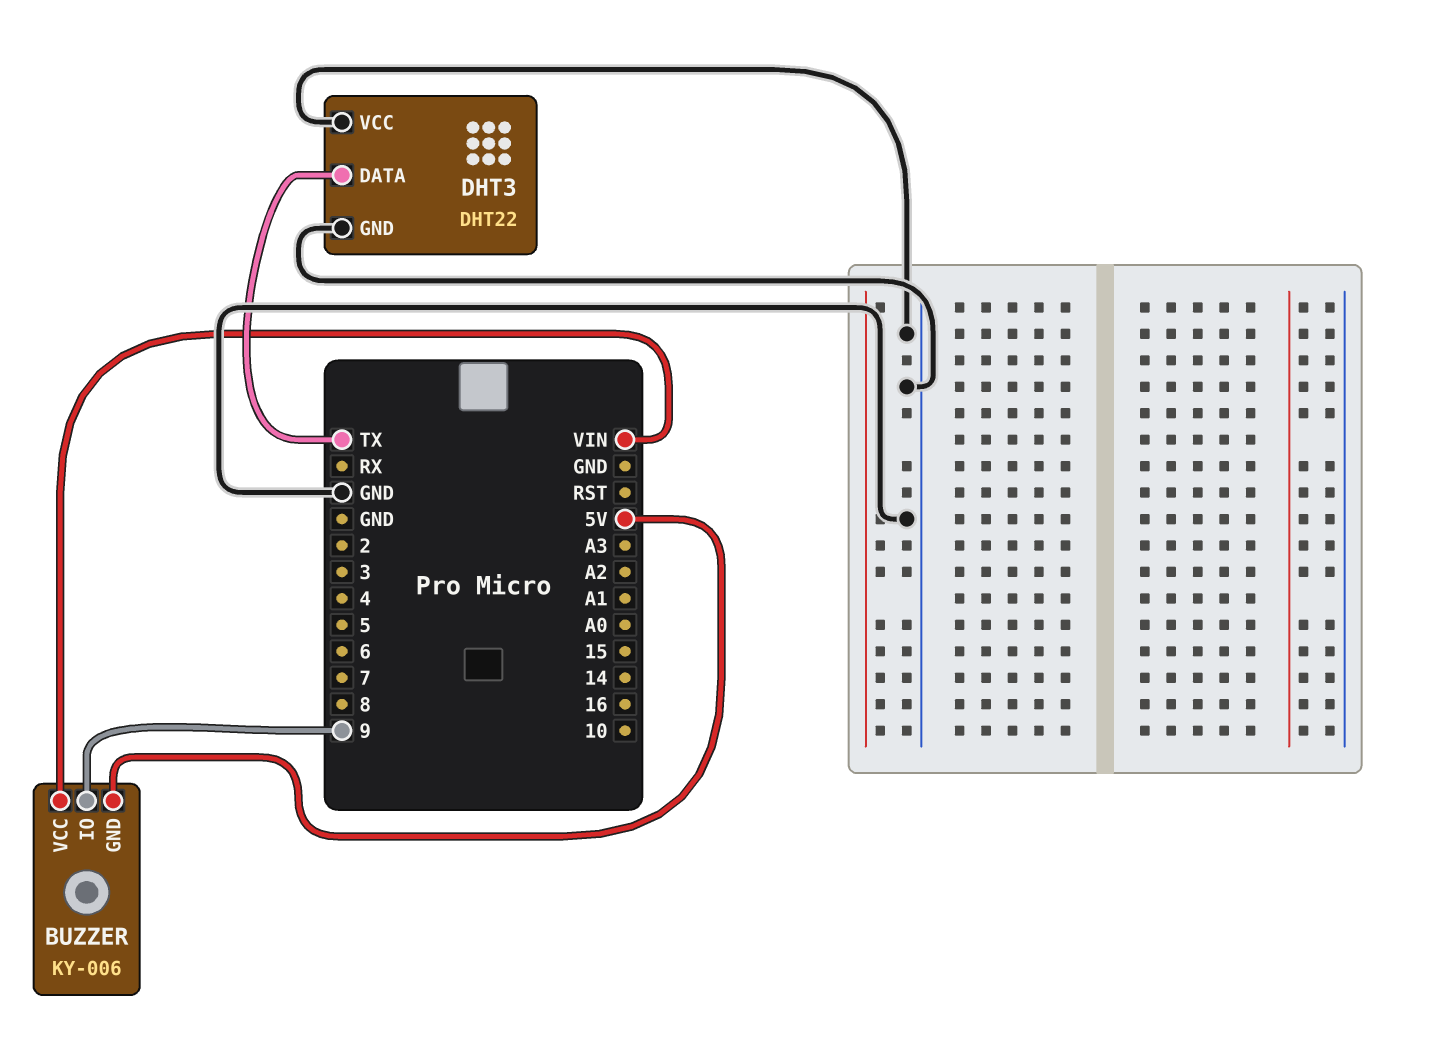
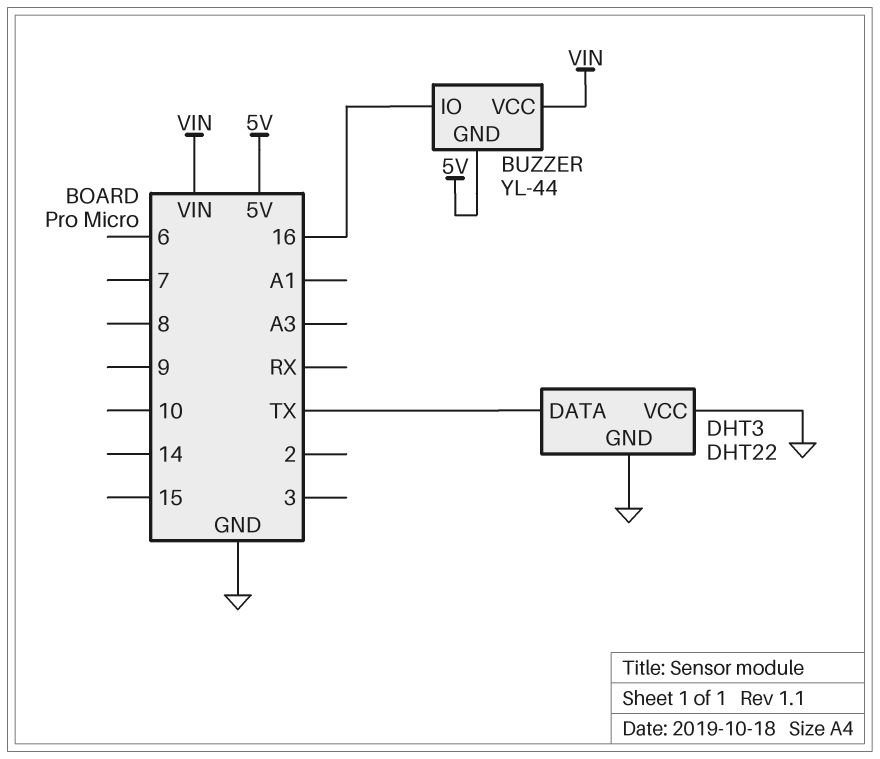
BUZZER: KY-006 -> YL-44
BUZZER pin IO: 9 -> 16

